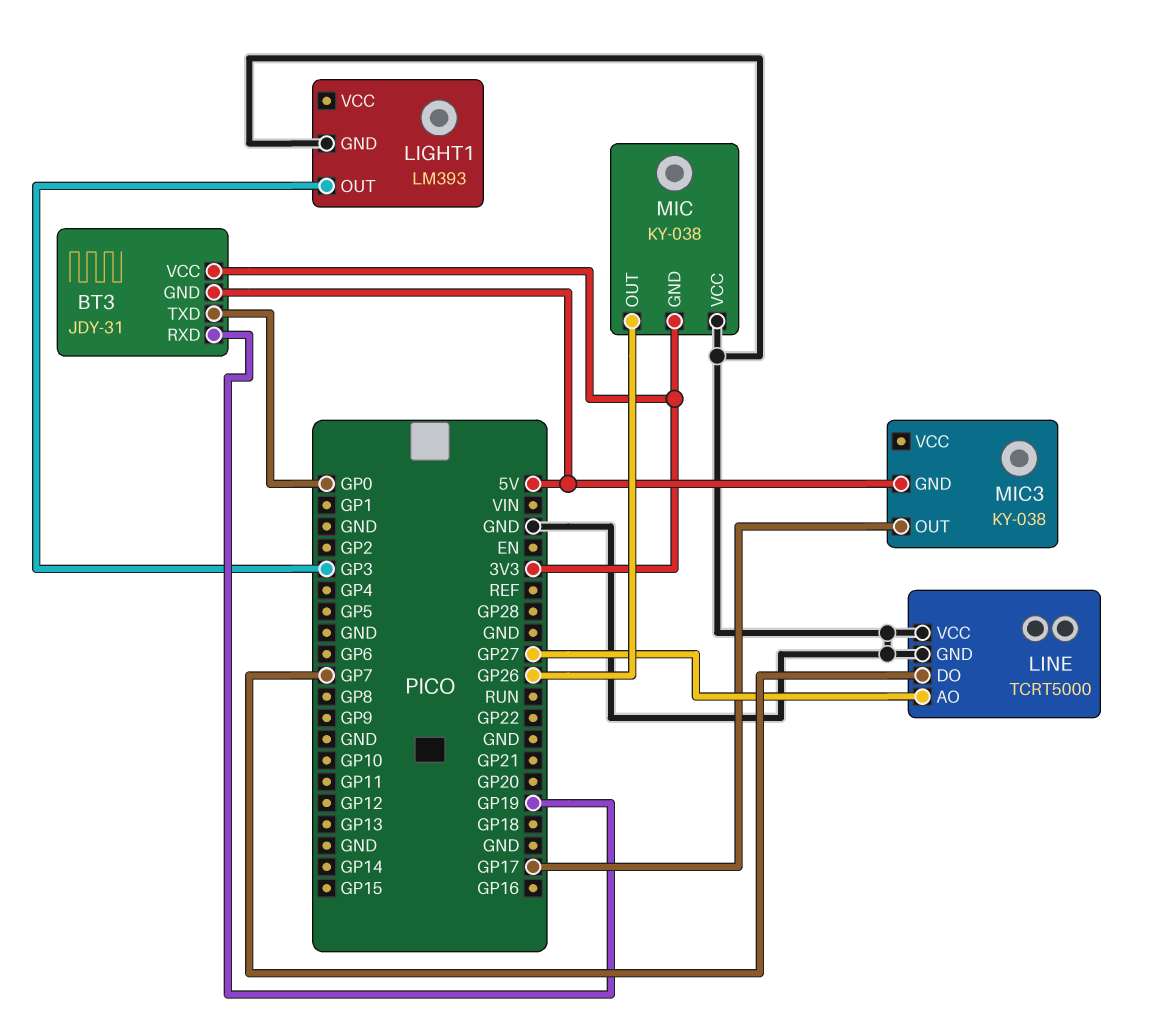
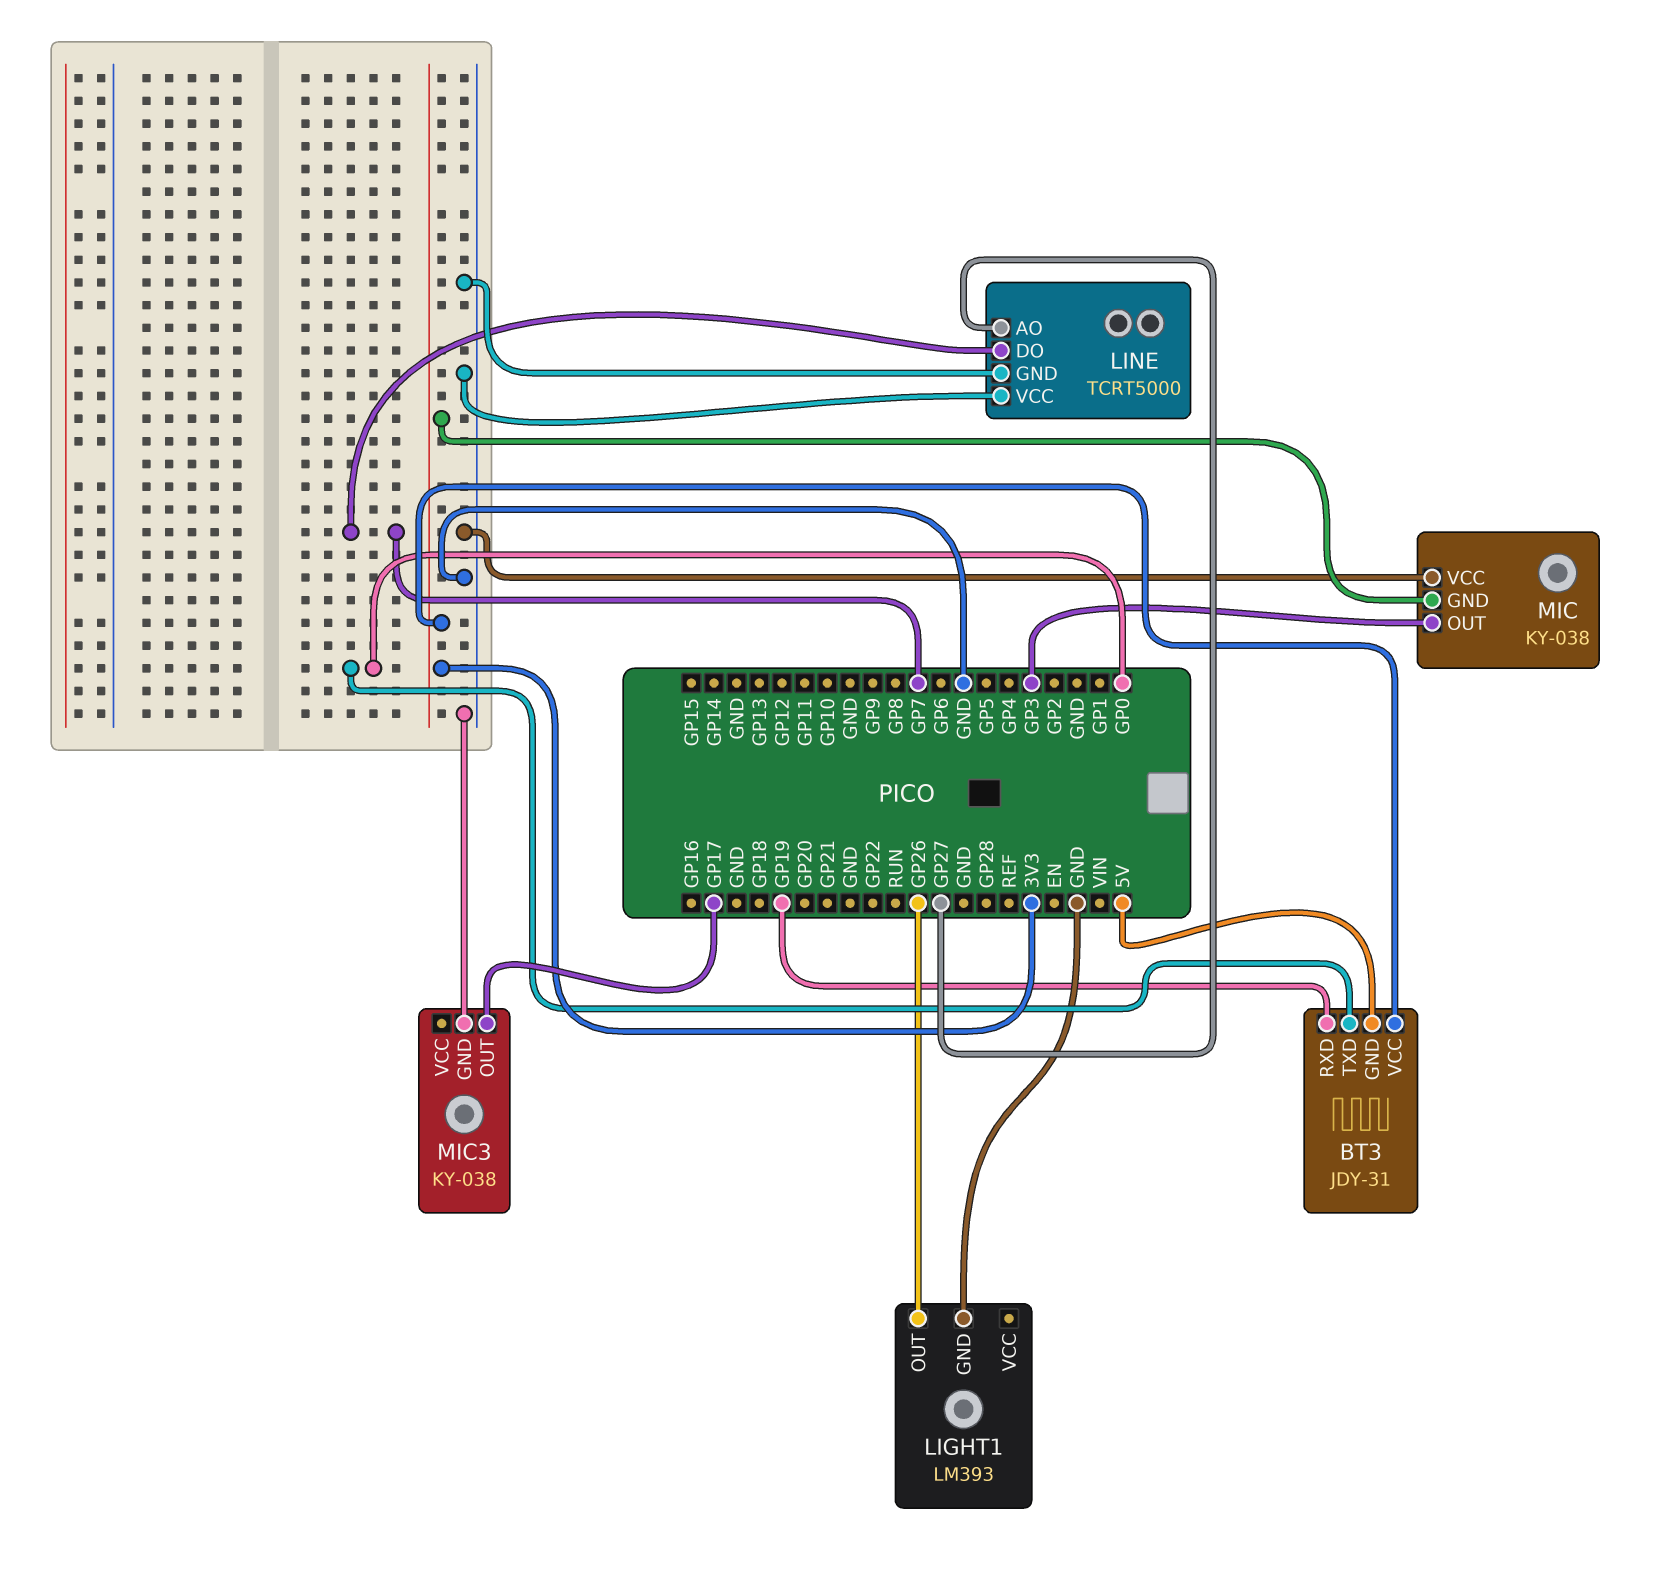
LIGHT1 pin OUT: GP3 -> GP26
MIC pin OUT: GP26 -> GP3
MIC3 pin GND: 5V -> GND

